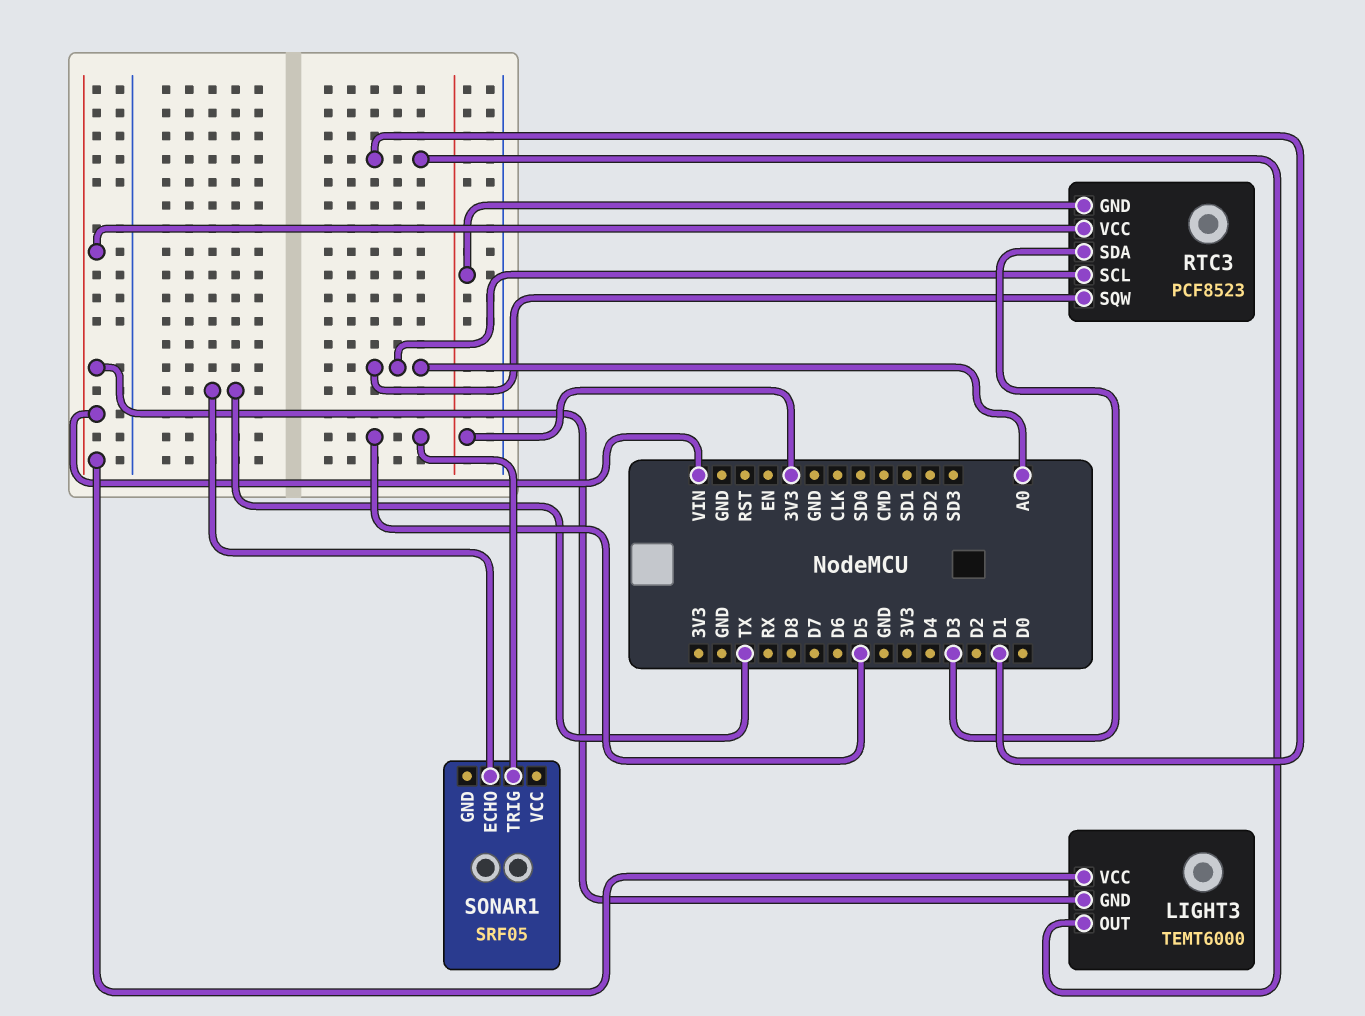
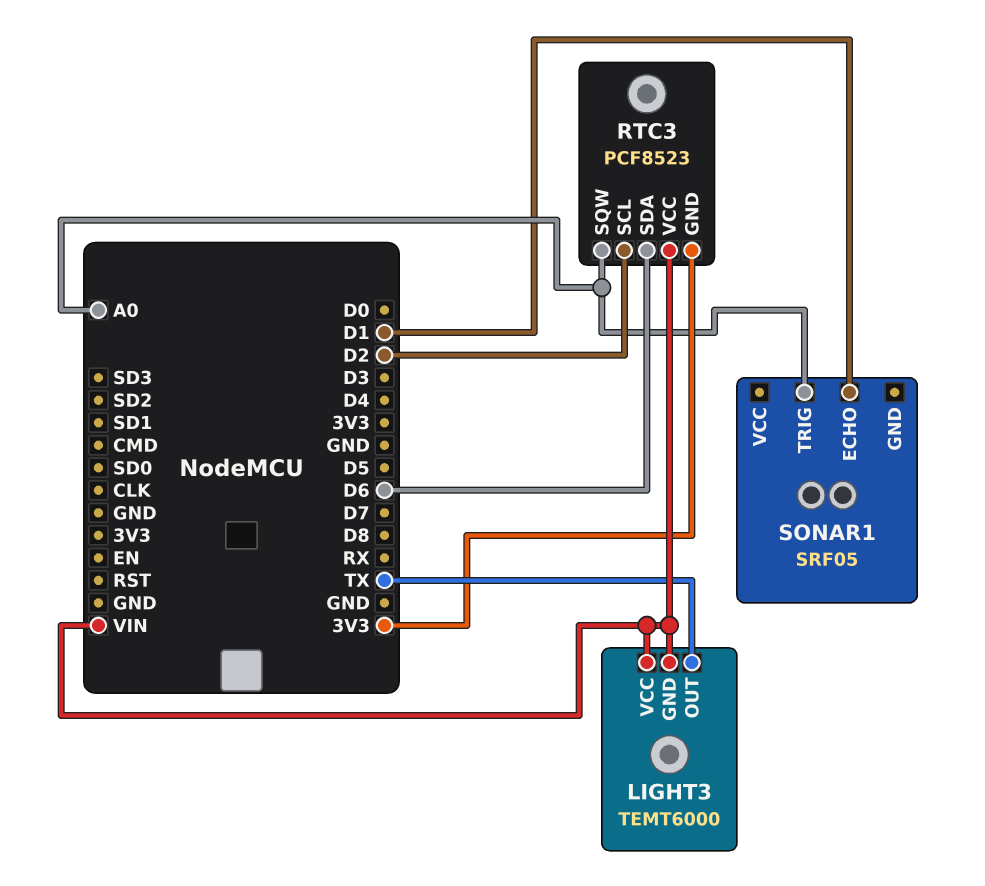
LIGHT3 pin OUT: D1 -> TX
RTC3 pin SCL: A0 -> D2
RTC3 pin SDA: D3 -> D6
SONAR1 pin ECHO: TX -> D1
SONAR1 pin TRIG: D5 -> A0

